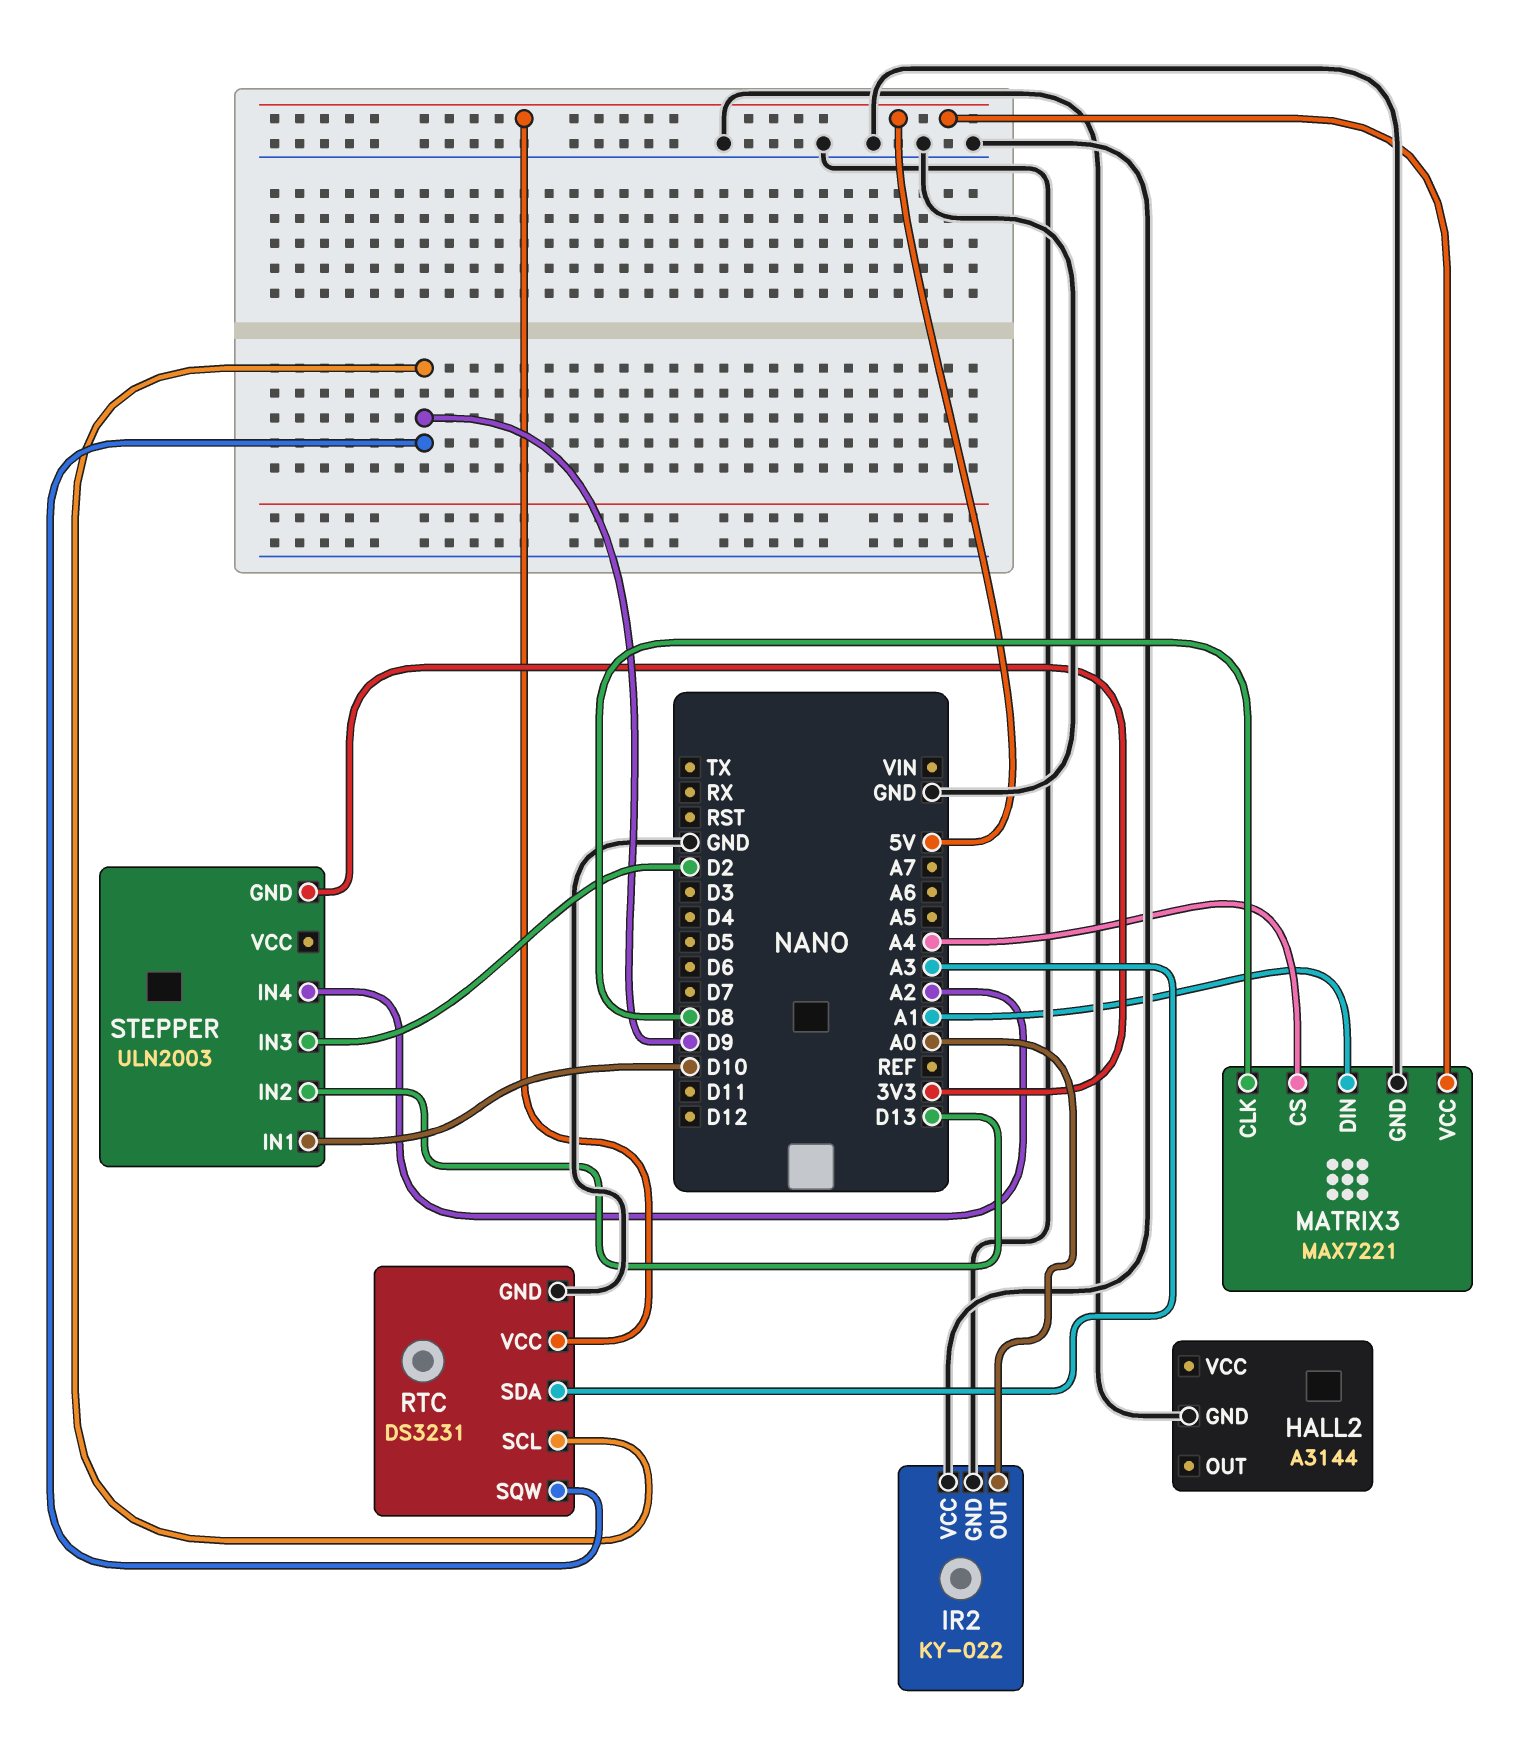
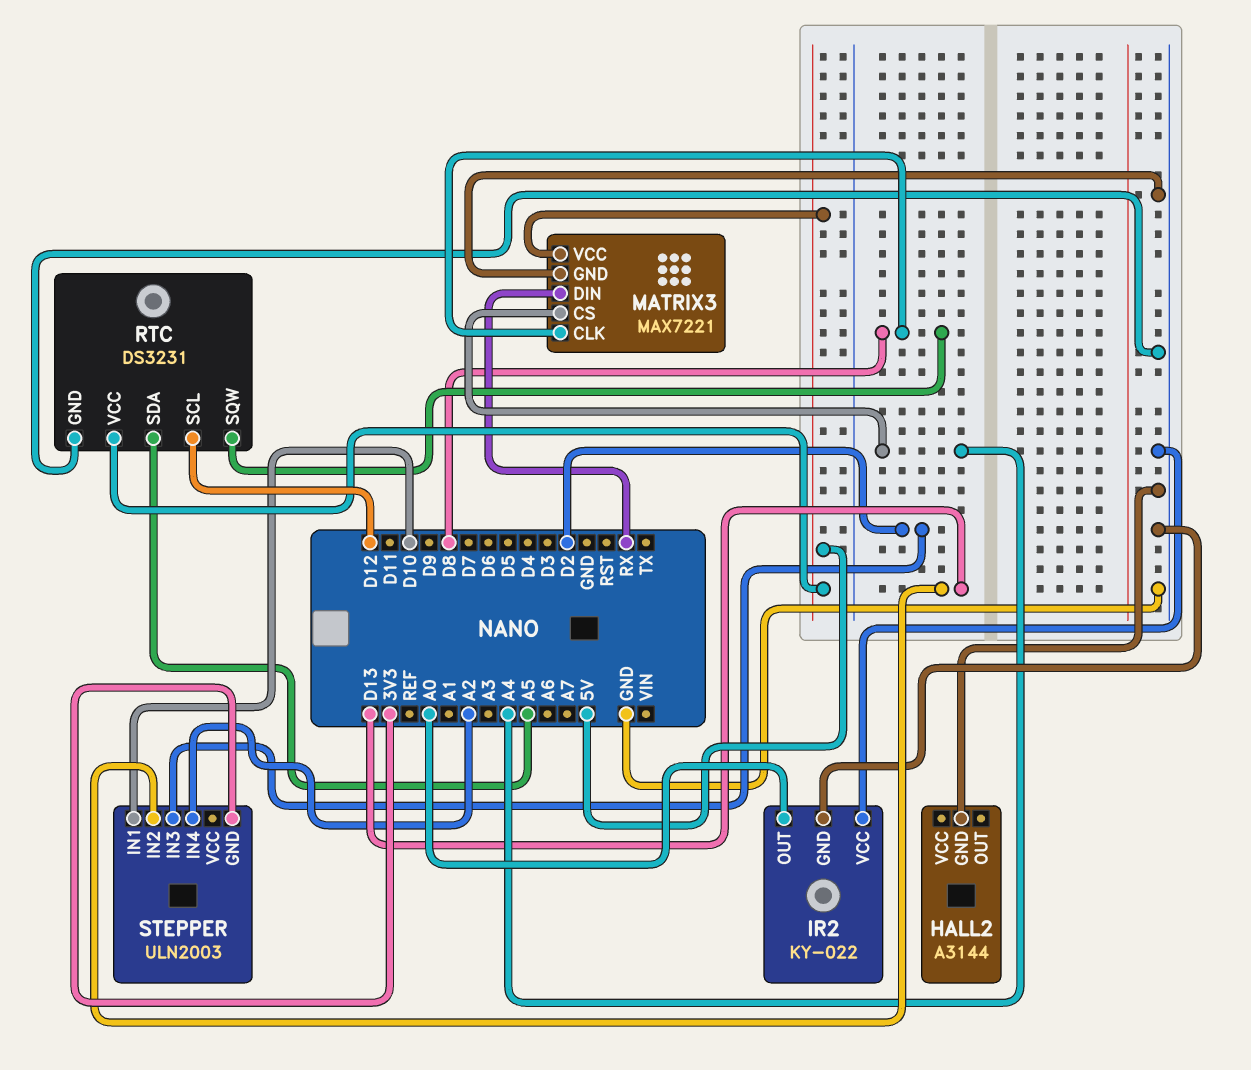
MATRIX3 pin DIN: A1 -> RX
RTC pin SCL: D9 -> D12
RTC pin SDA: A3 -> A5
RTC pin SQW: D9 -> D8

